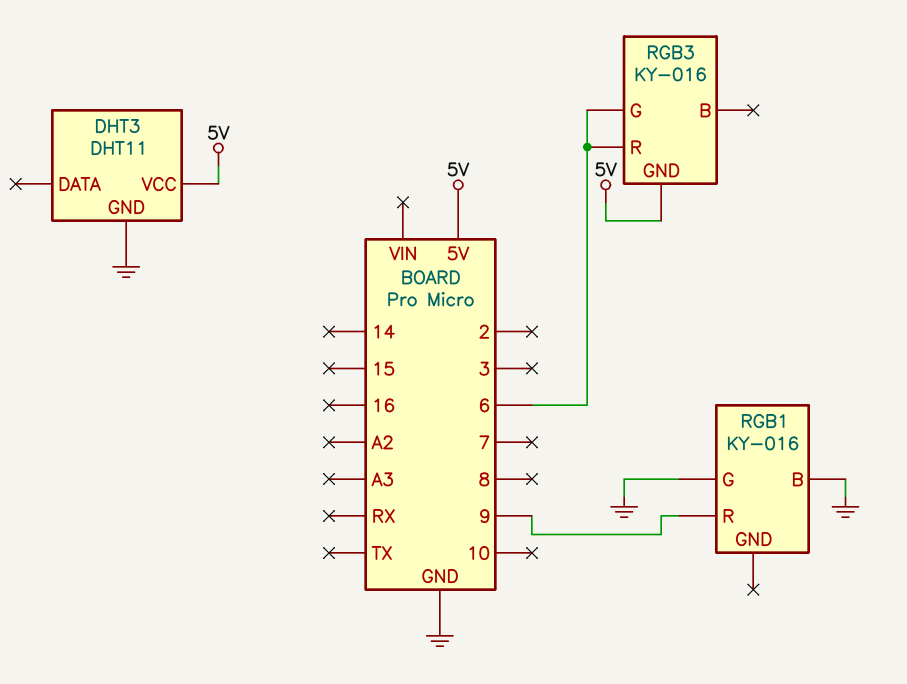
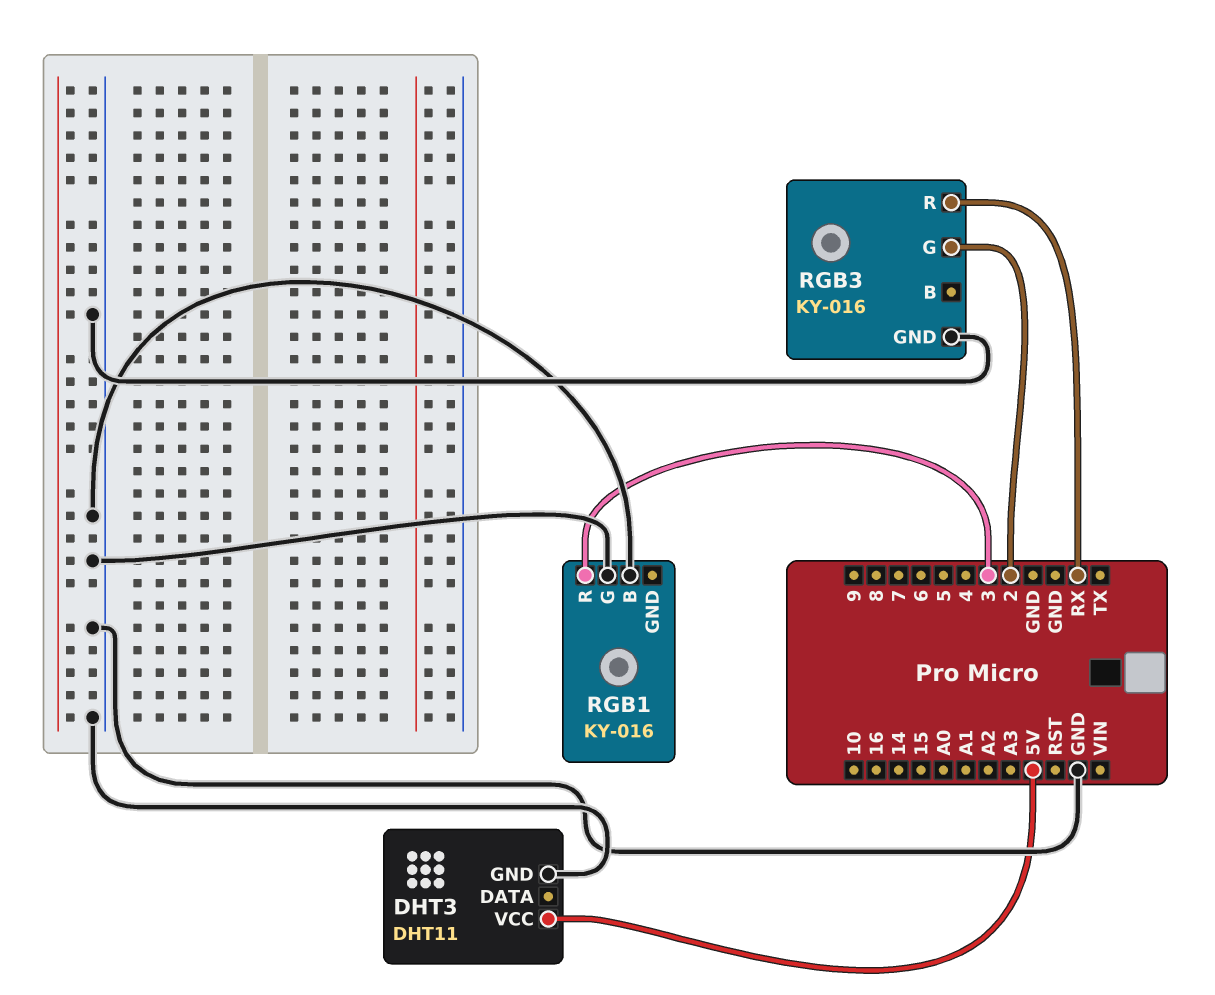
RGB1 pin R: 9 -> 3
RGB3 pin G: 6 -> 2
RGB3 pin GND: 5V -> GND
RGB3 pin R: 6 -> RX

